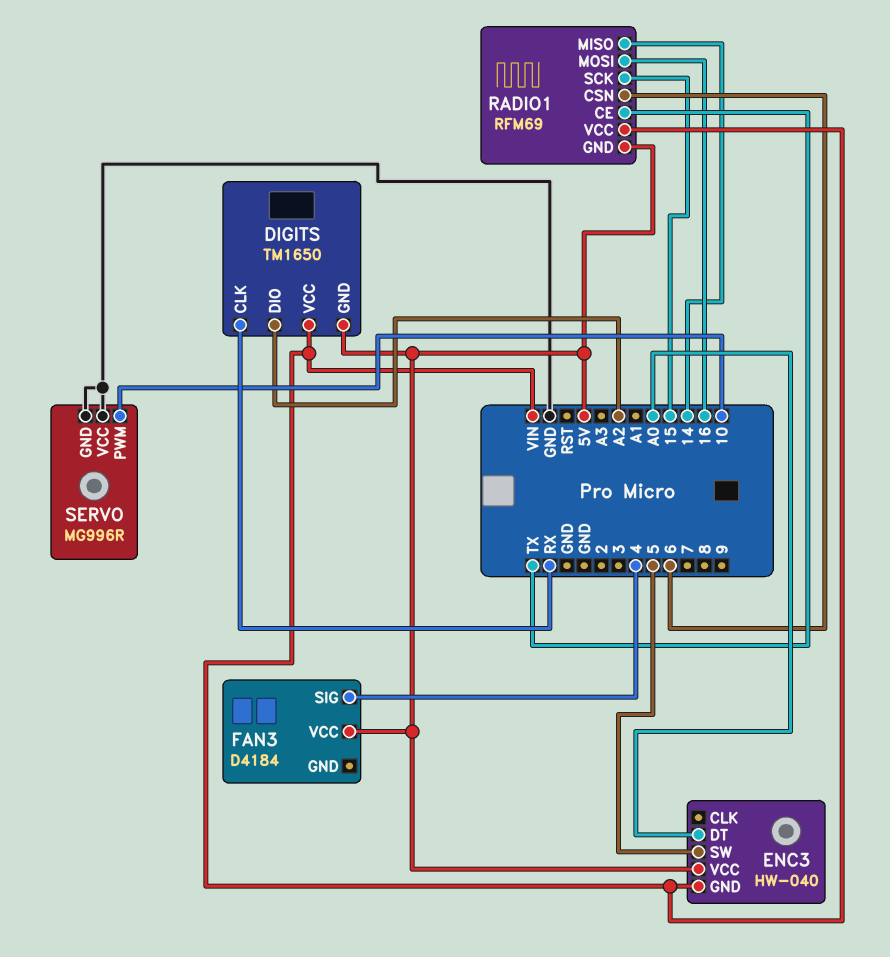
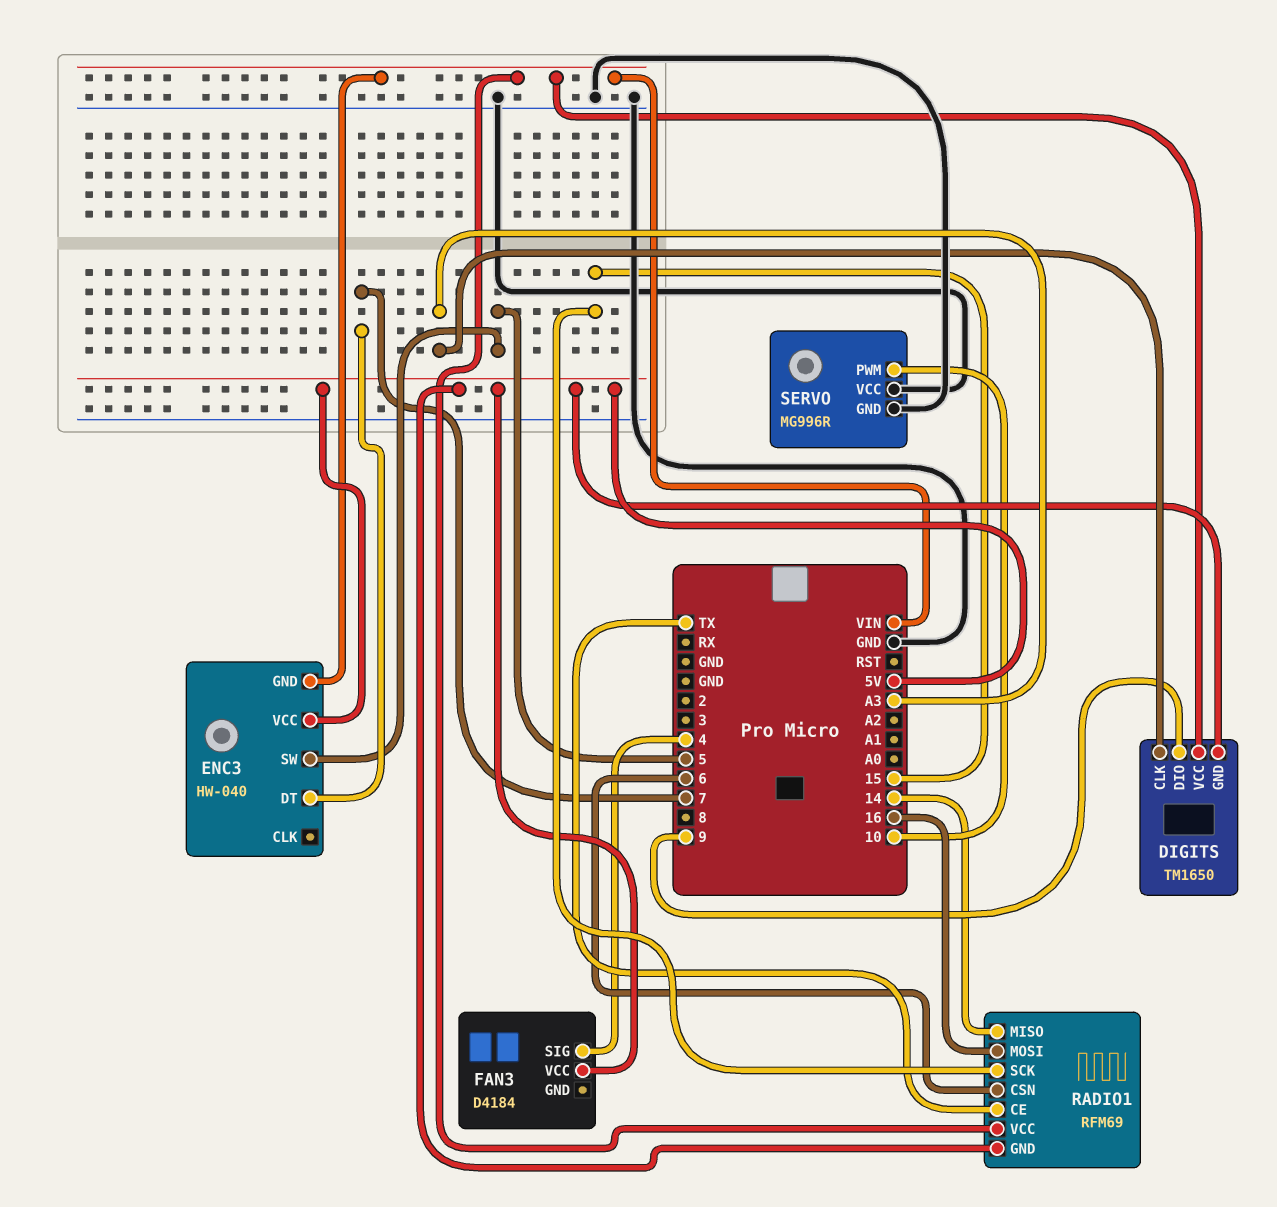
DIGITS pin CLK: RX -> A3
DIGITS pin DIO: A2 -> 9
ENC3 pin DT: A0 -> 7

